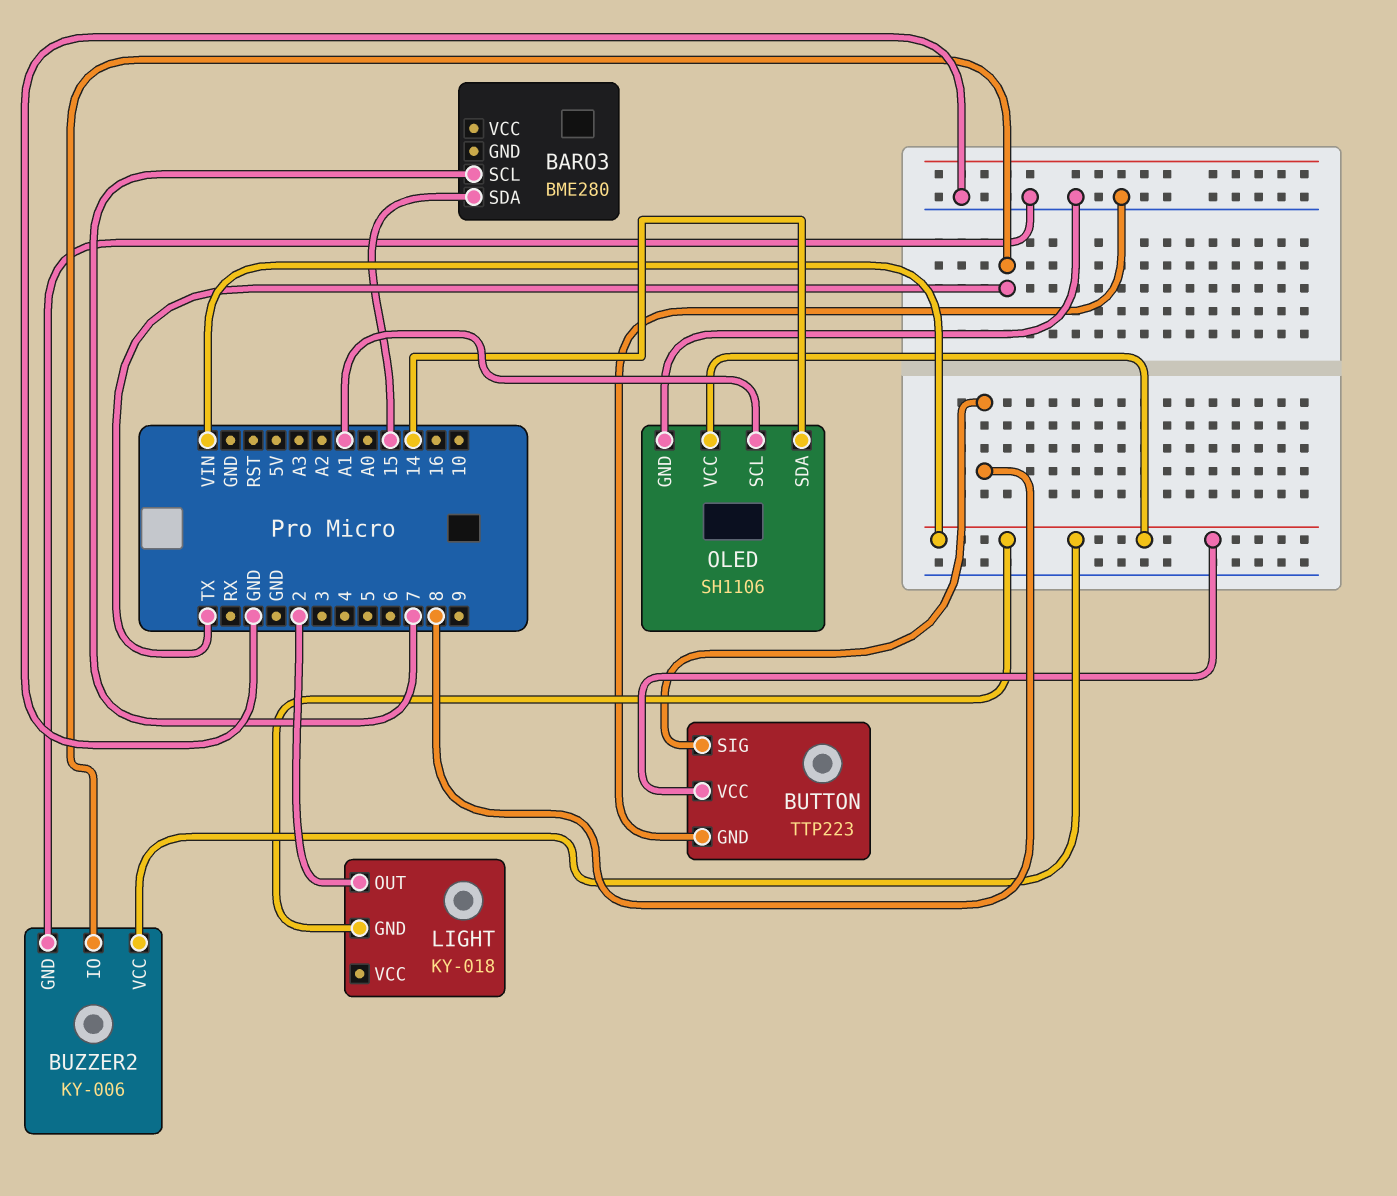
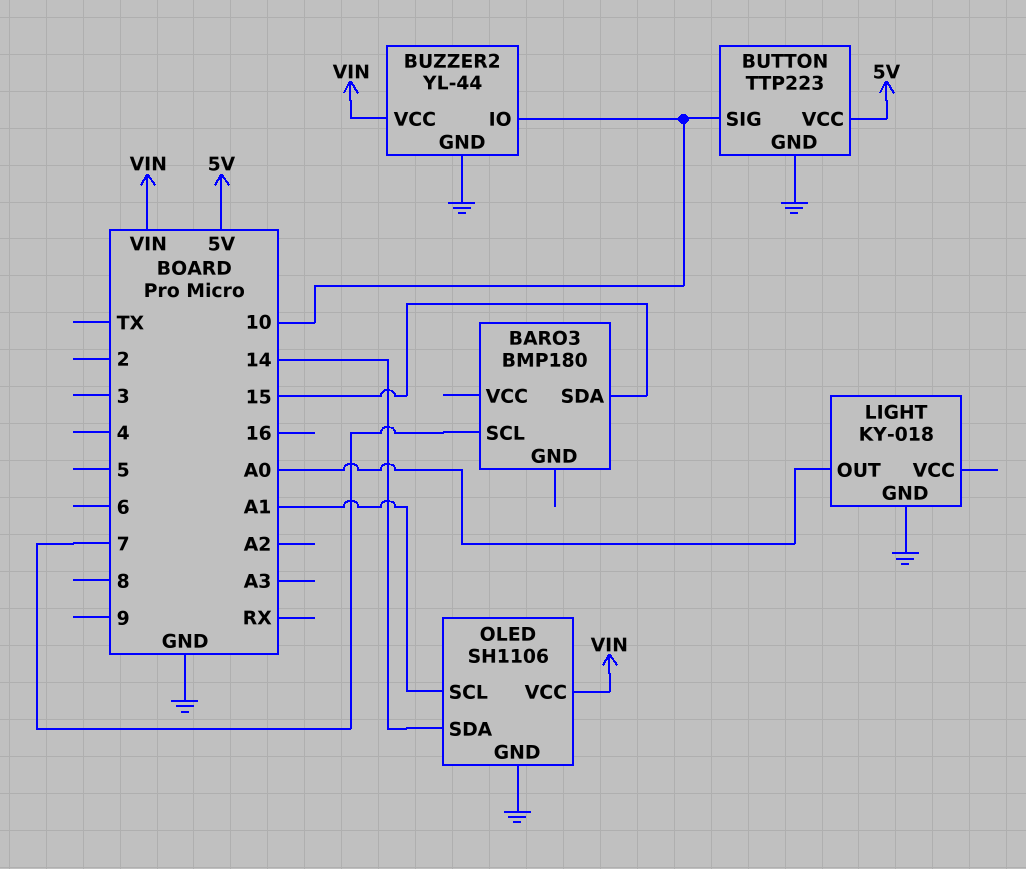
BARO3: BME280 -> BMP180
BUTTON pin SIG: 8 -> 10
BUTTON pin VCC: VIN -> 5V
BUZZER2: KY-006 -> YL-44
BUZZER2 pin IO: TX -> 10
LIGHT pin GND: VIN -> GND
LIGHT pin OUT: 2 -> A0

